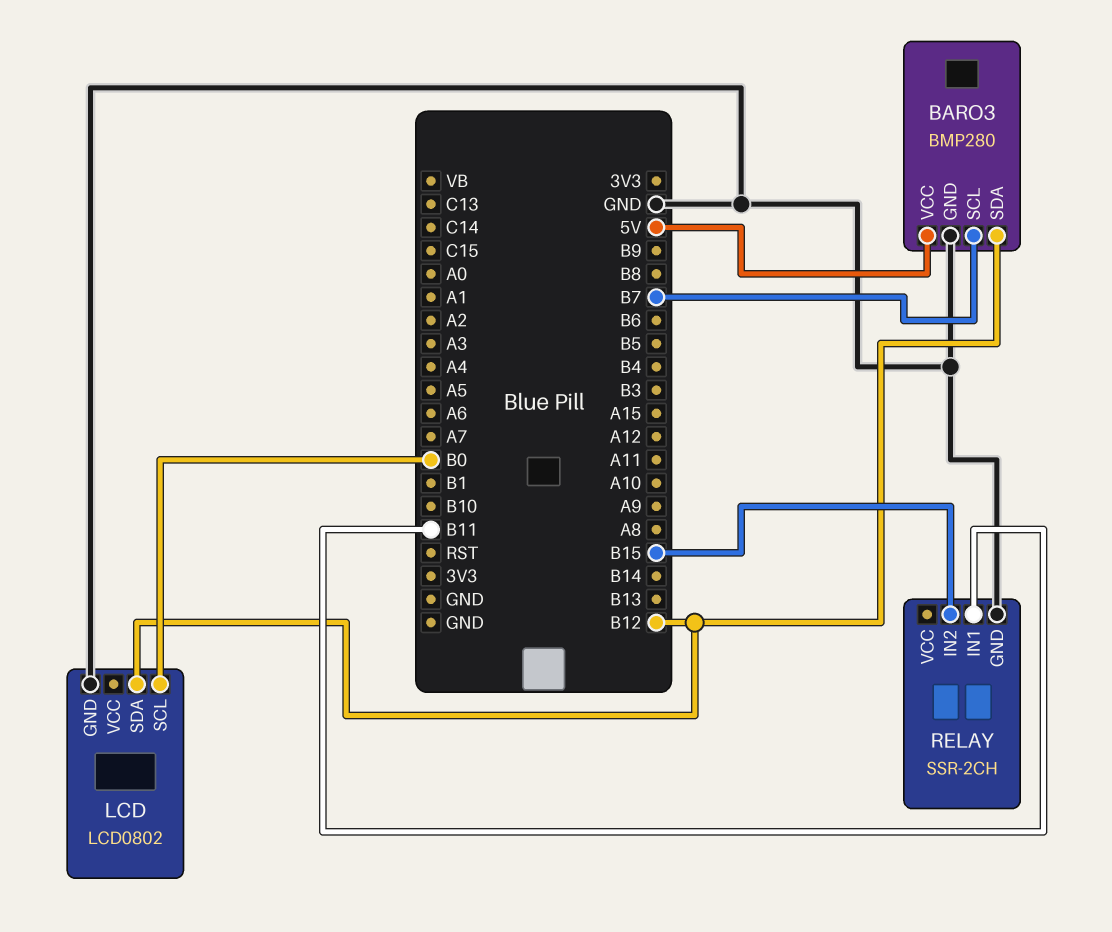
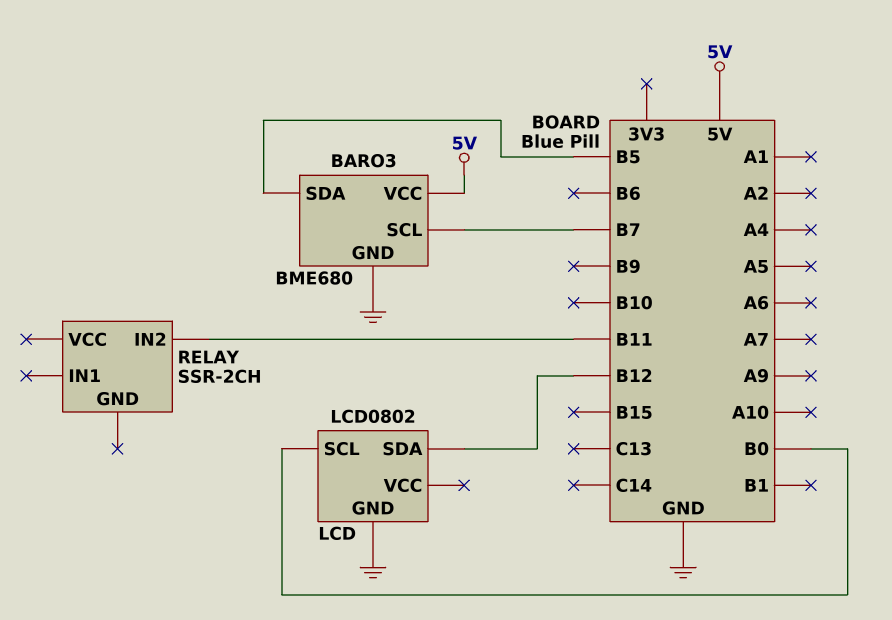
BARO3: BMP280 -> BME680
BARO3 pin SDA: B12 -> B5
RELAY pin GND: GND -> none
RELAY pin IN1: B11 -> none
RELAY pin IN2: B15 -> B11

